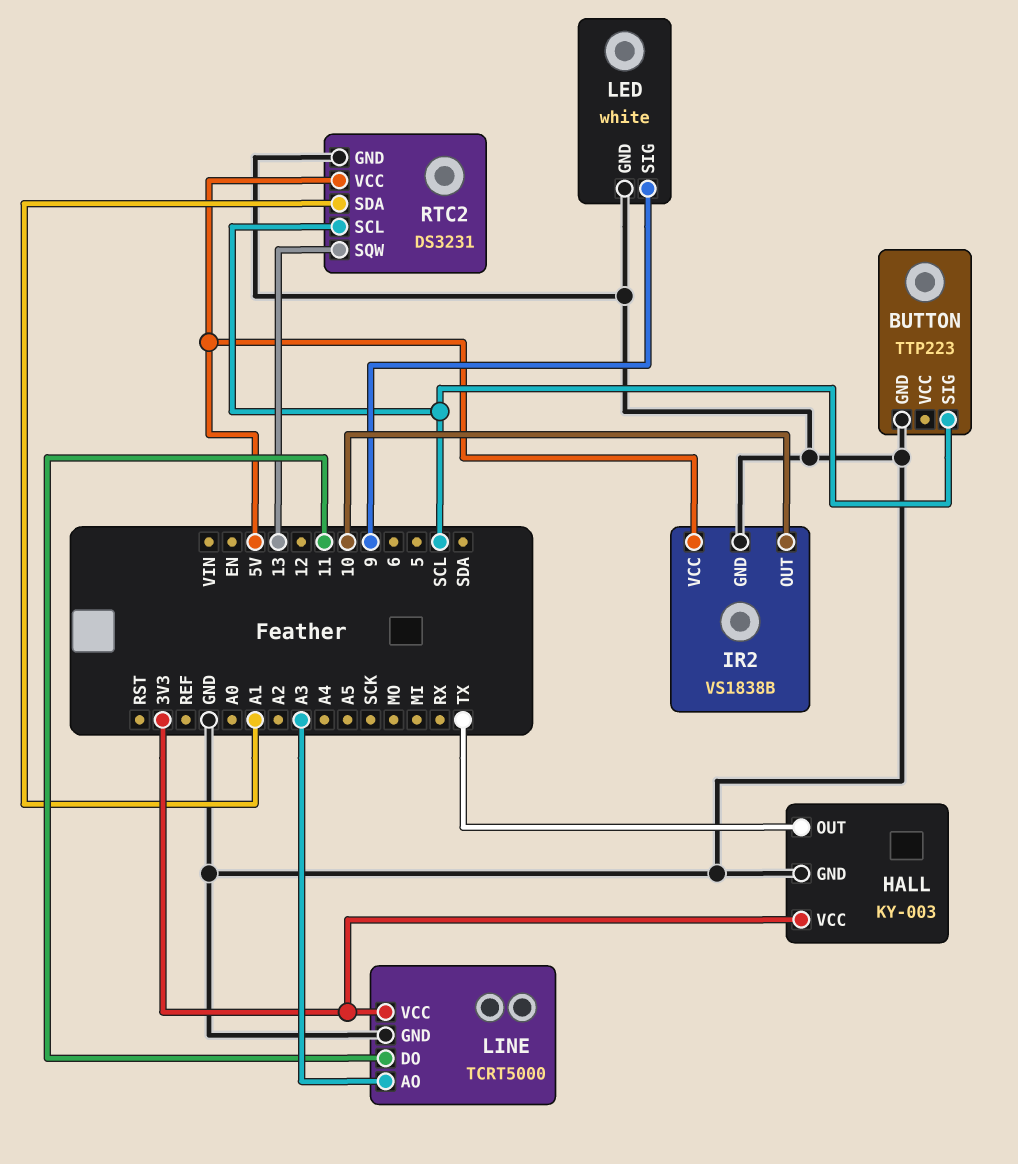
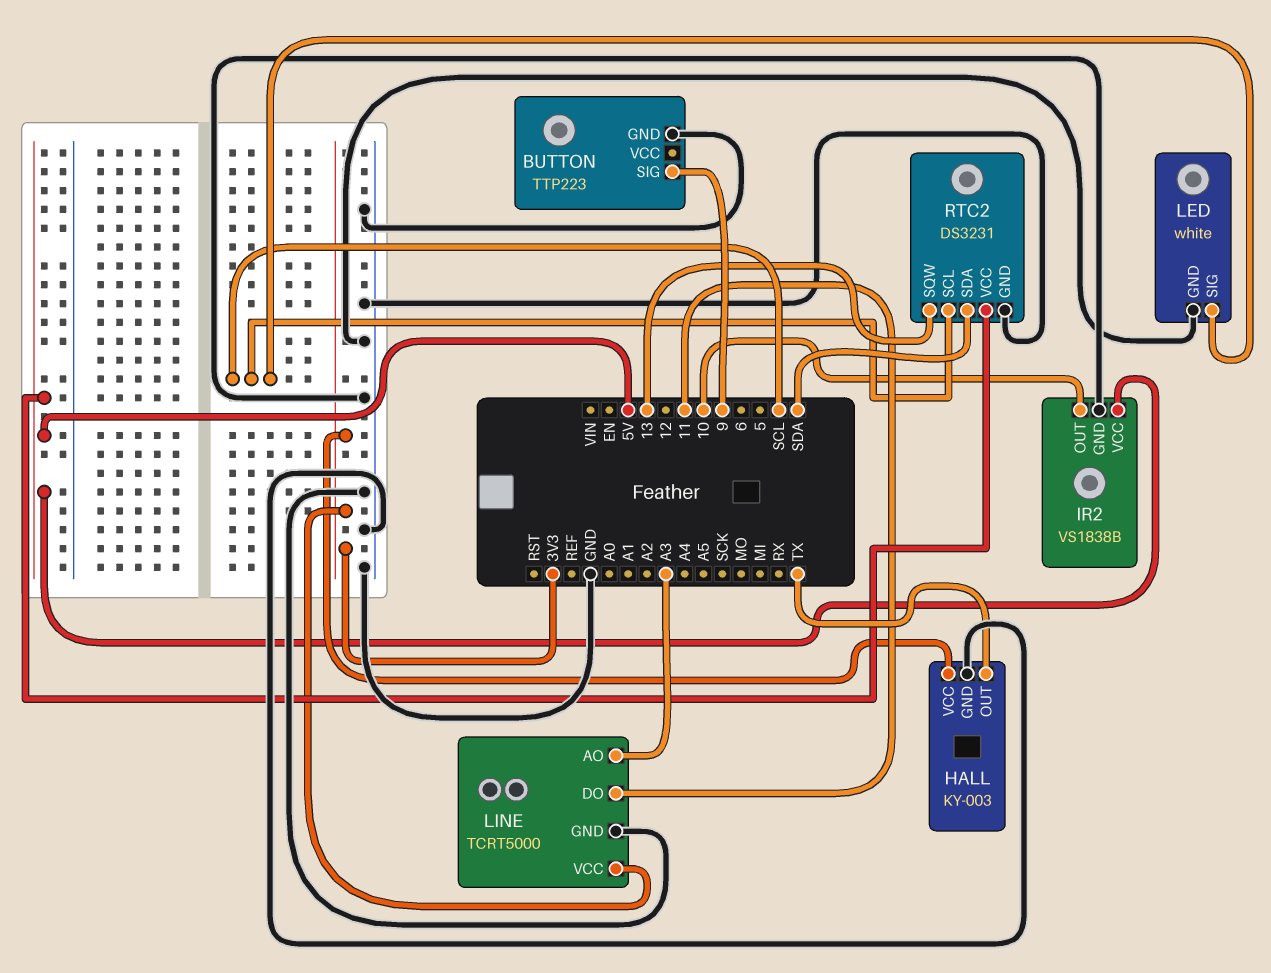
BUTTON pin SIG: SCL -> 9
LED pin SIG: 9 -> SCL
RTC2 pin SDA: A1 -> SDA

